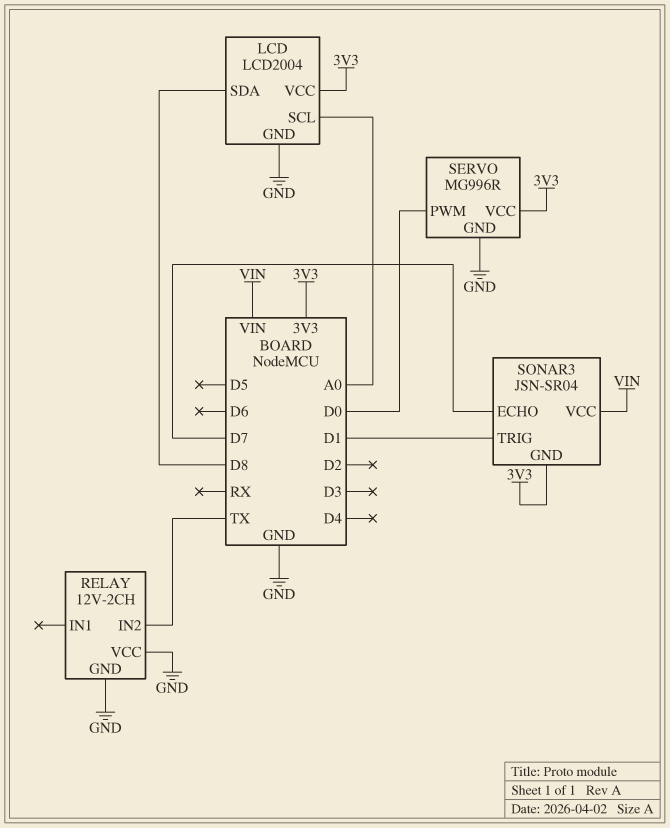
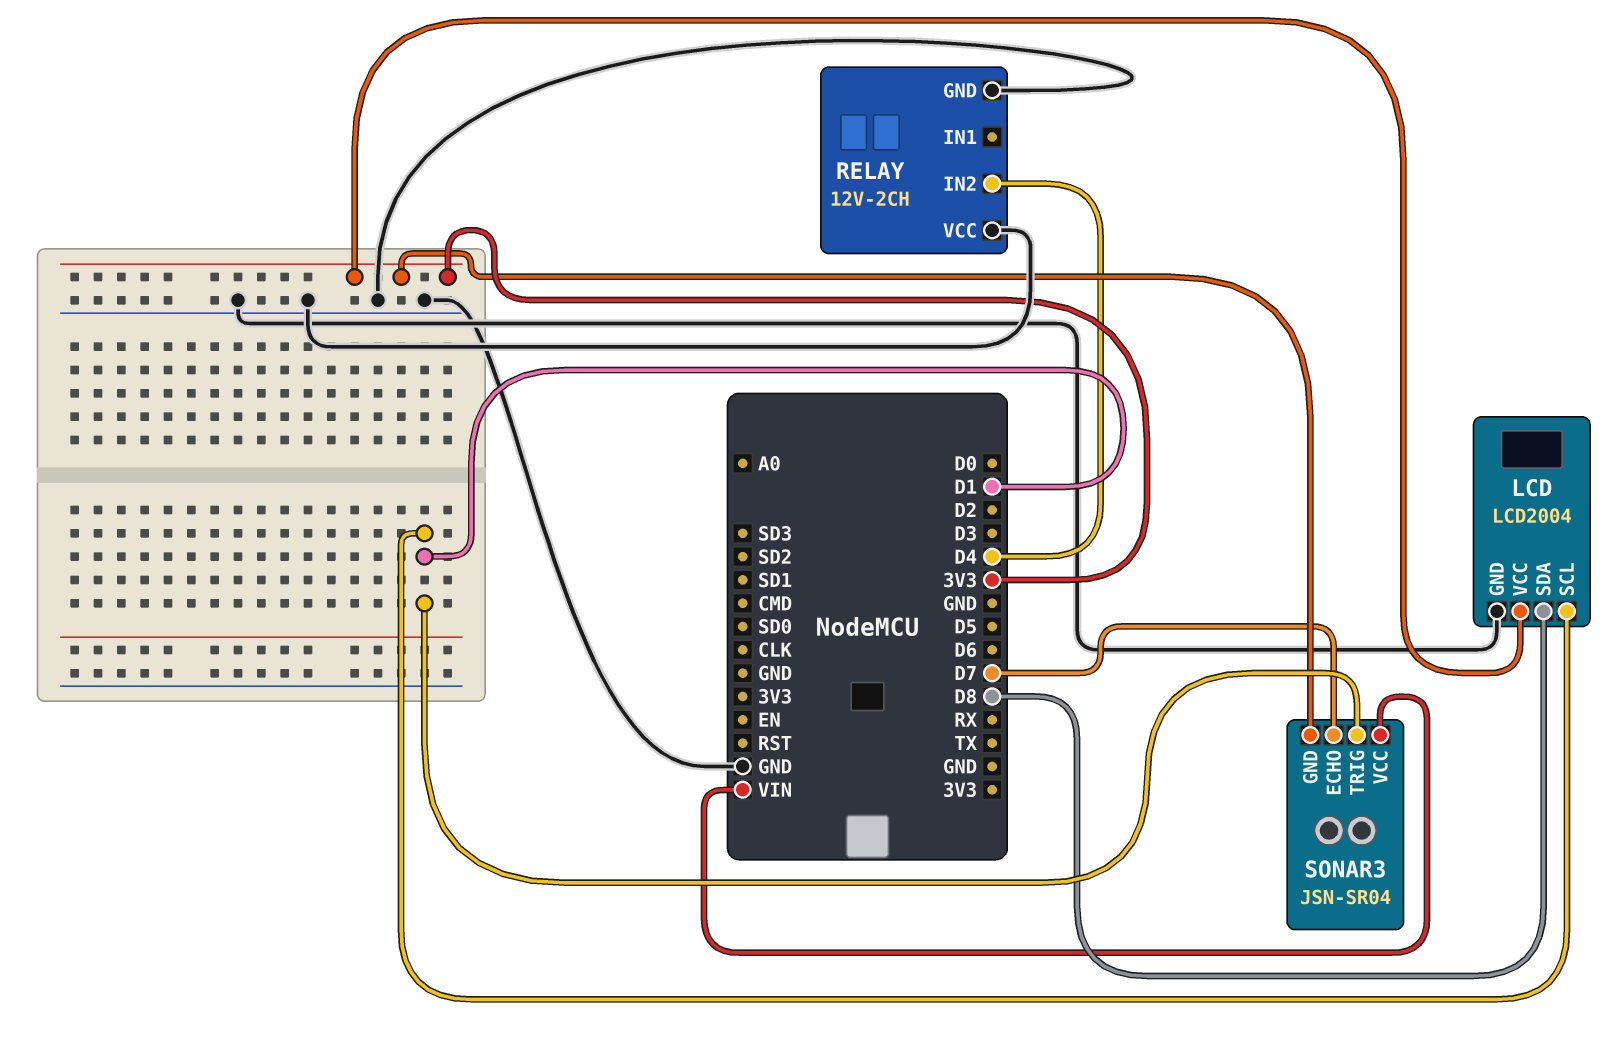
LCD pin SCL: A0 -> D1
RELAY pin IN2: TX -> D4
SERVO: MG996R -> none
SERVO pin GND: GND -> none
SERVO pin PWM: D0 -> none
SERVO pin VCC: 3V3 -> none

